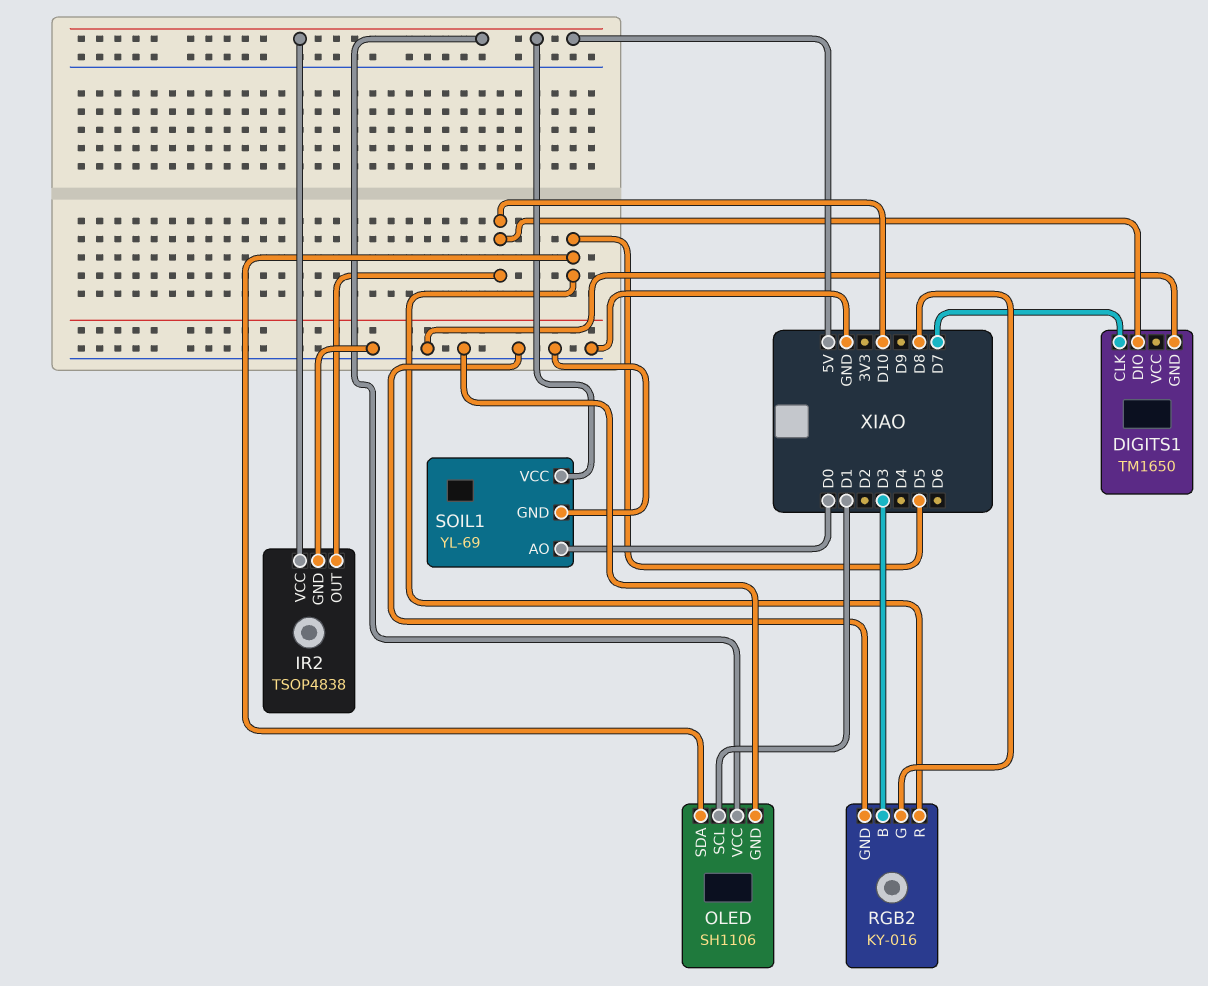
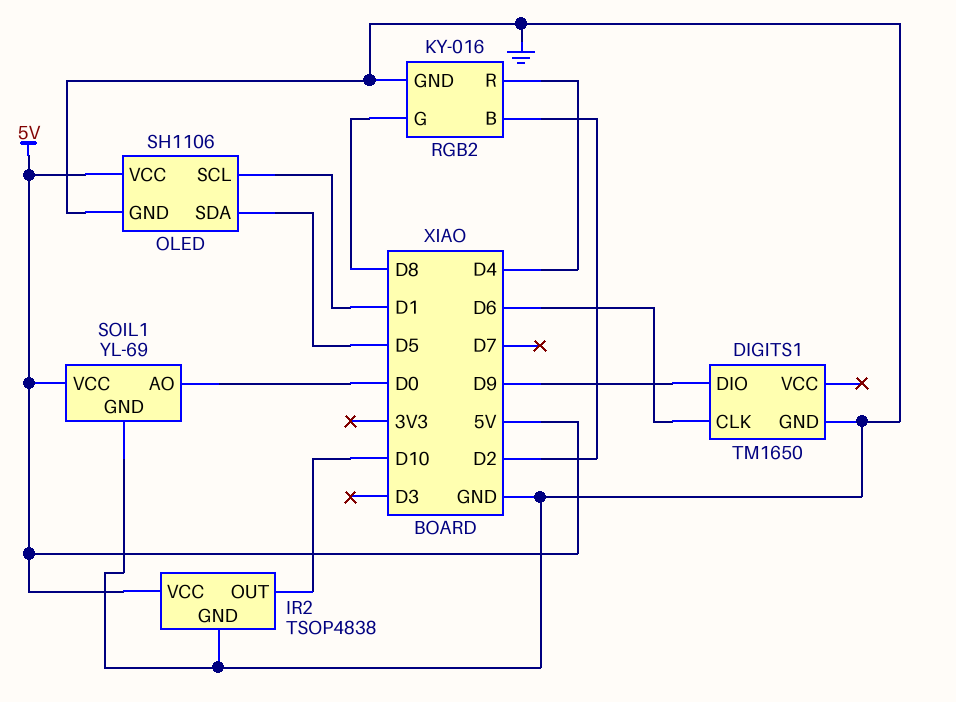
DIGITS1 pin CLK: D7 -> D6
DIGITS1 pin DIO: D10 -> D9
RGB2 pin B: D3 -> D2
RGB2 pin R: D5 -> D4

